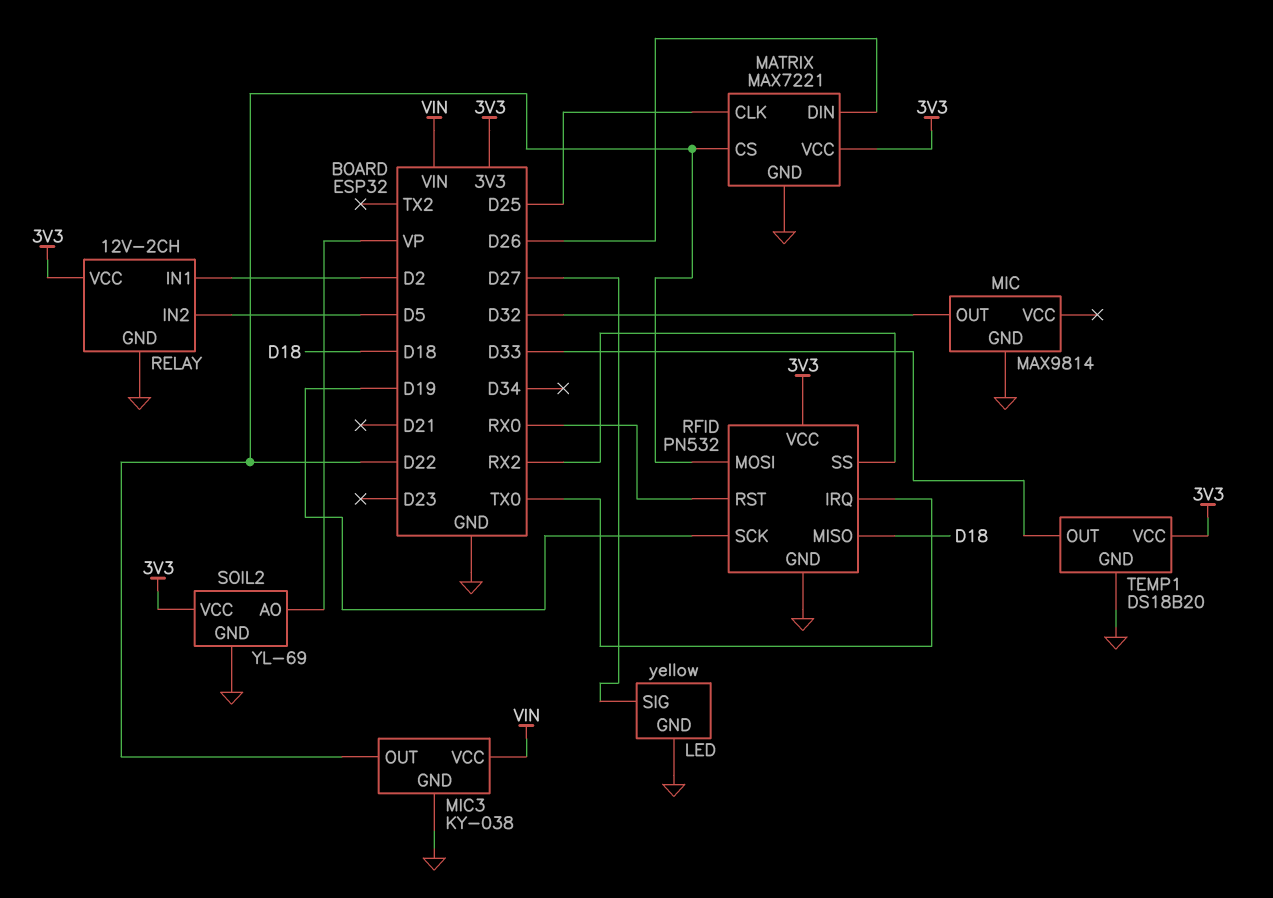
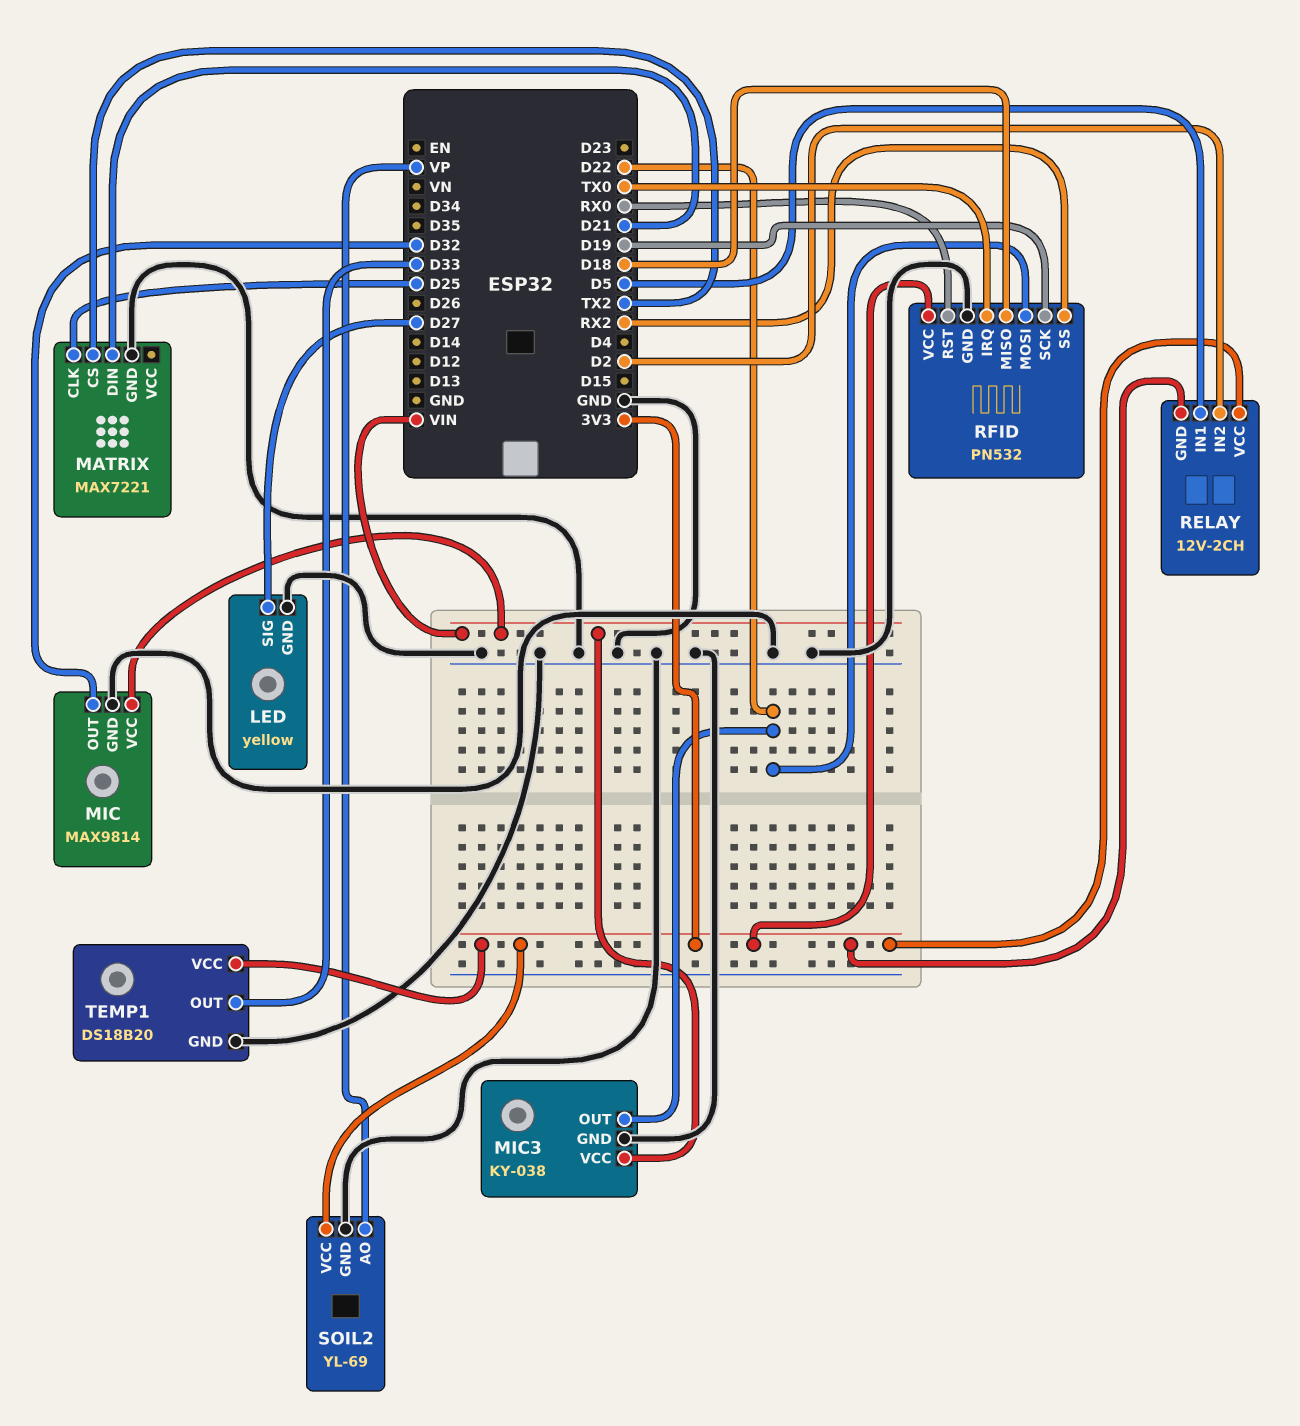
MATRIX pin CS: D22 -> TX2
MATRIX pin DIN: D26 -> D21
MATRIX pin VCC: 3V3 -> none
MIC pin VCC: none -> VIN
RELAY pin GND: GND -> 3V3
RELAY pin IN1: D2 -> D5
RELAY pin IN2: D5 -> D2

